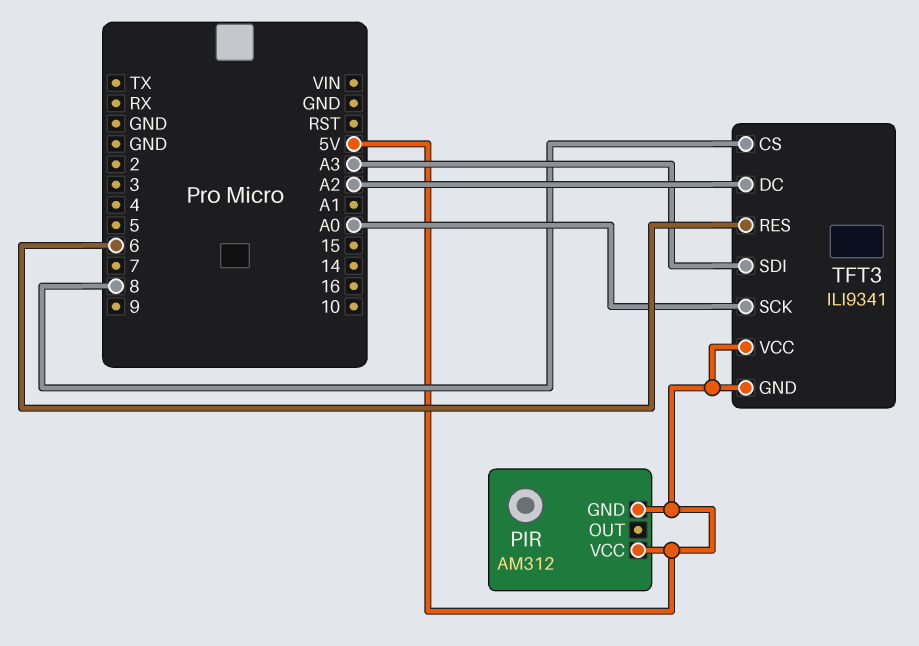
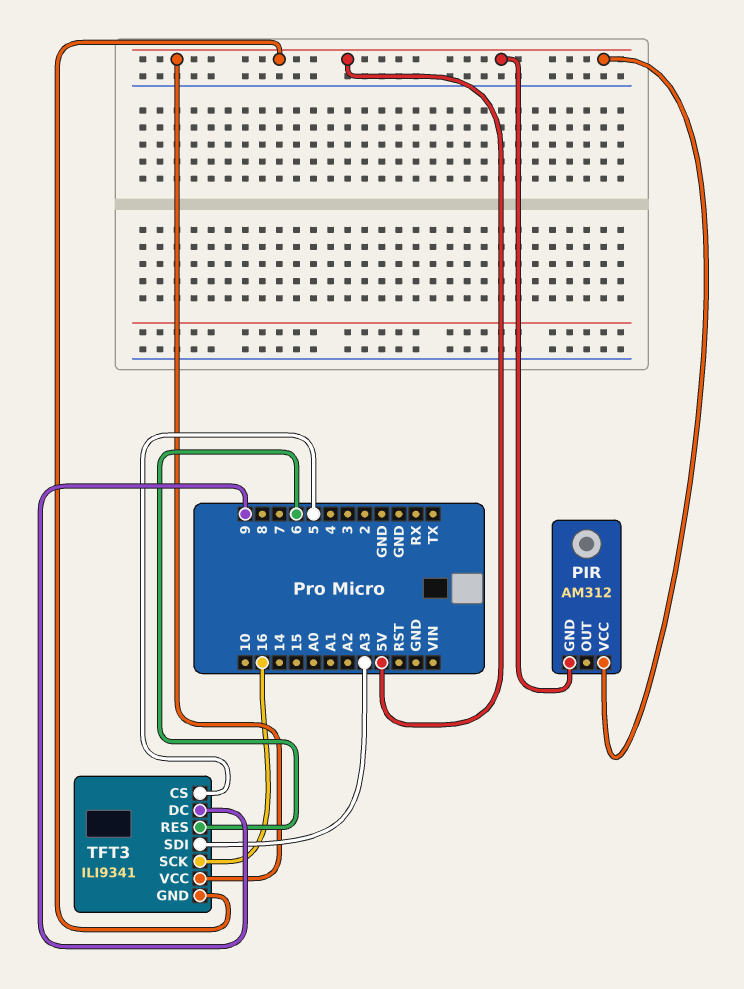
TFT3 pin CS: 8 -> 5
TFT3 pin DC: A2 -> 9
TFT3 pin SCK: A0 -> 16

